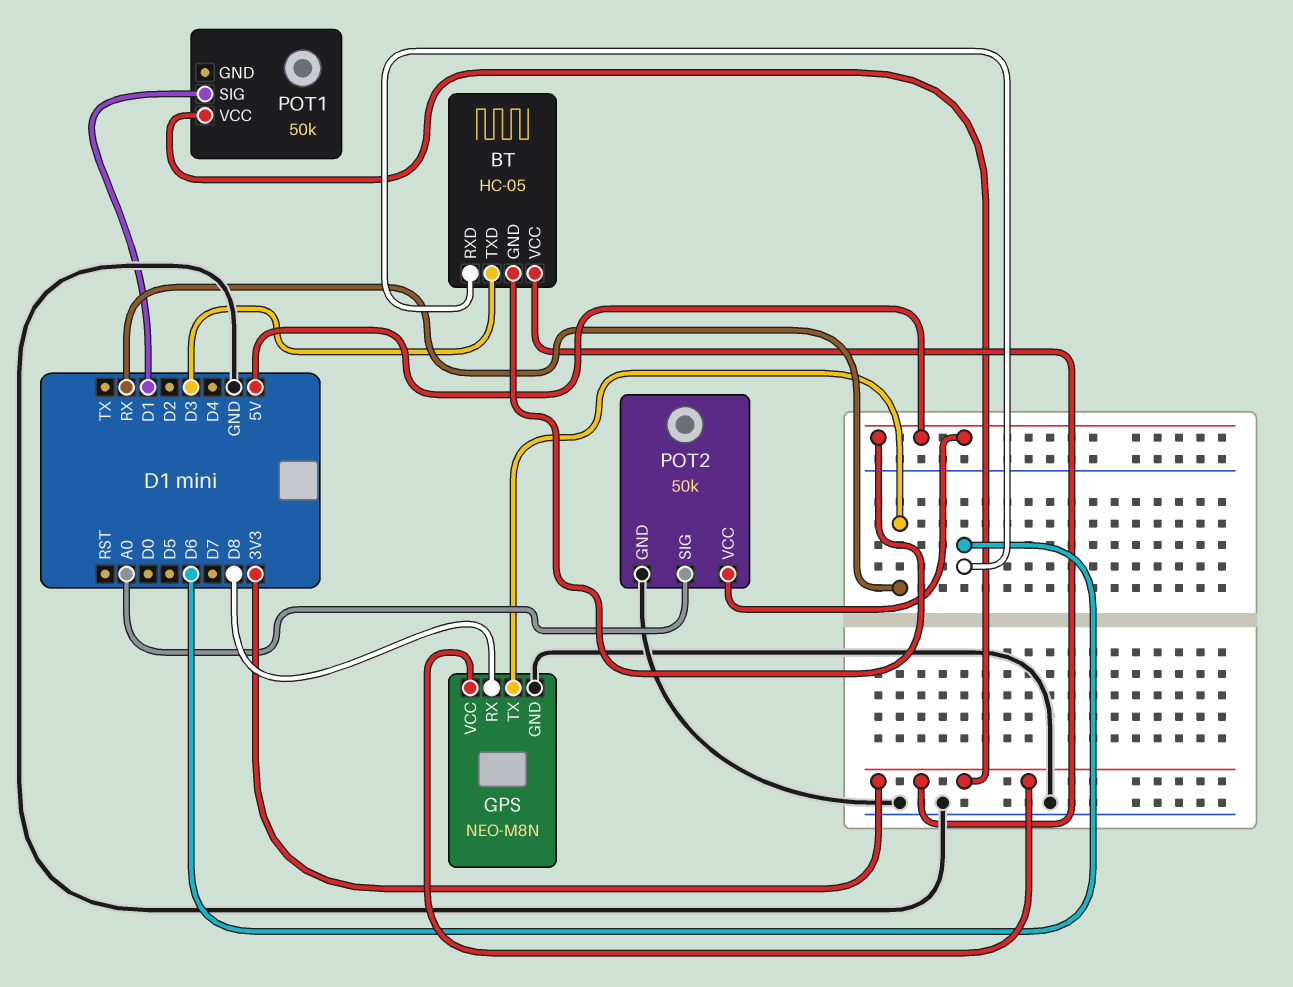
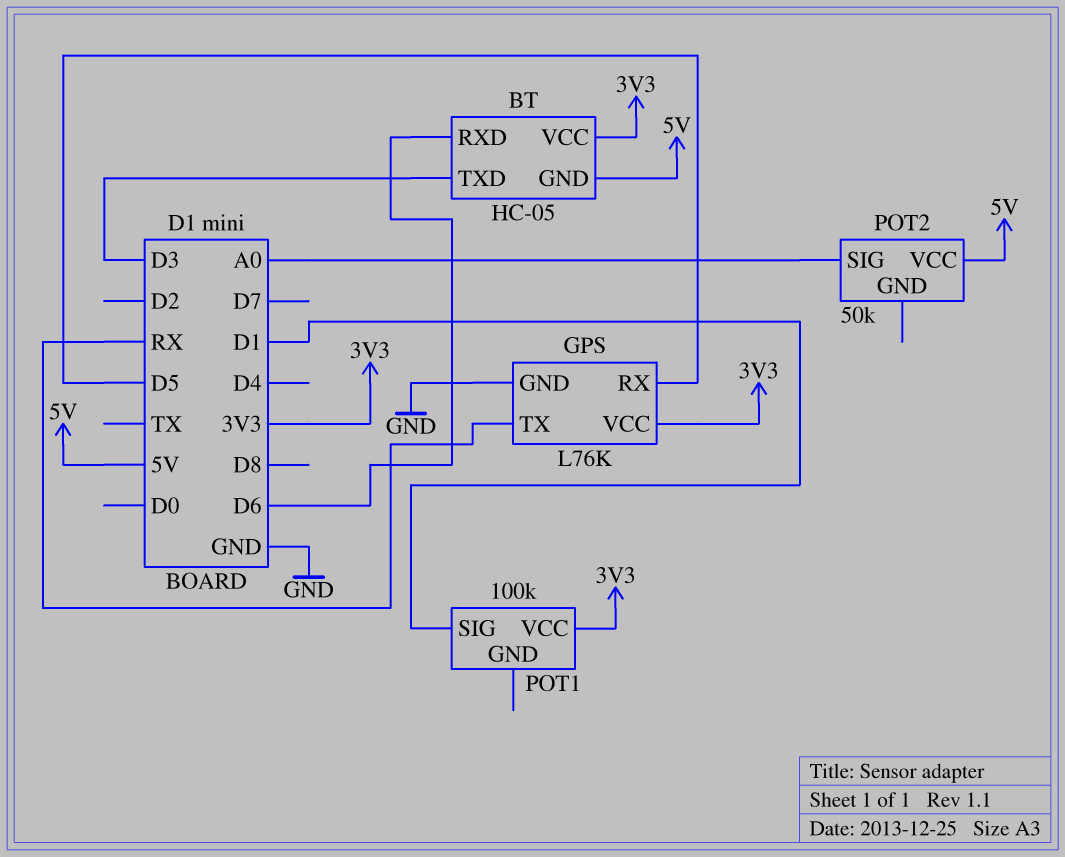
GPS: NEO-M8N -> L76K
GPS pin RX: D8 -> D5
POT1: 50k -> 100k
POT2 pin GND: GND -> none

